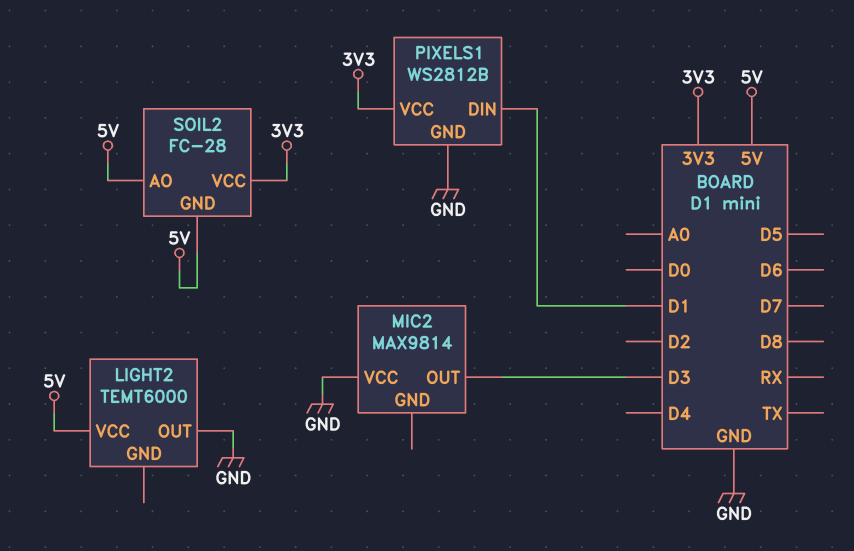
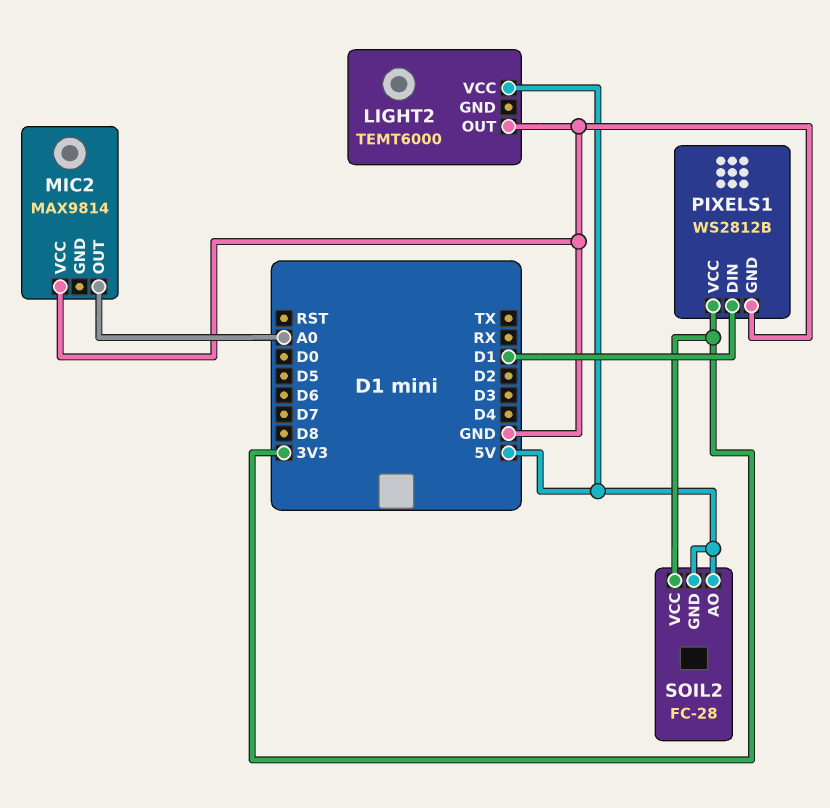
MIC2 pin OUT: D3 -> A0

